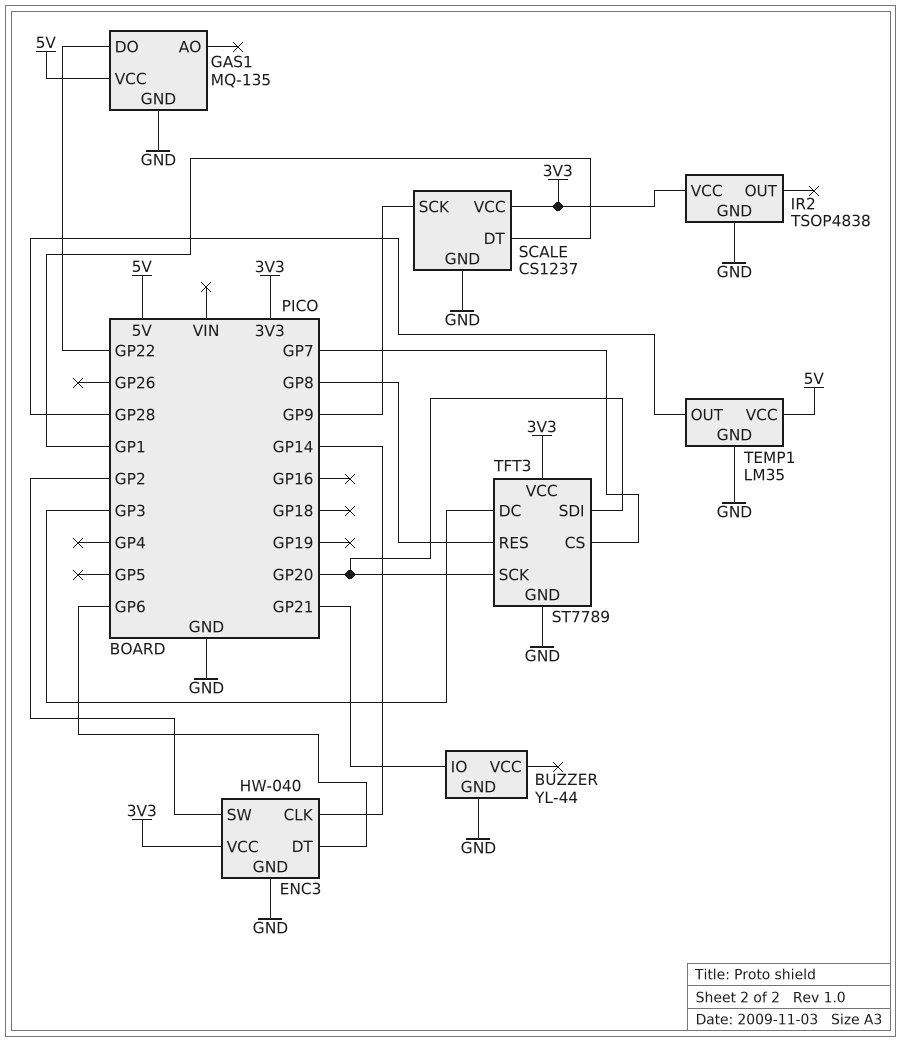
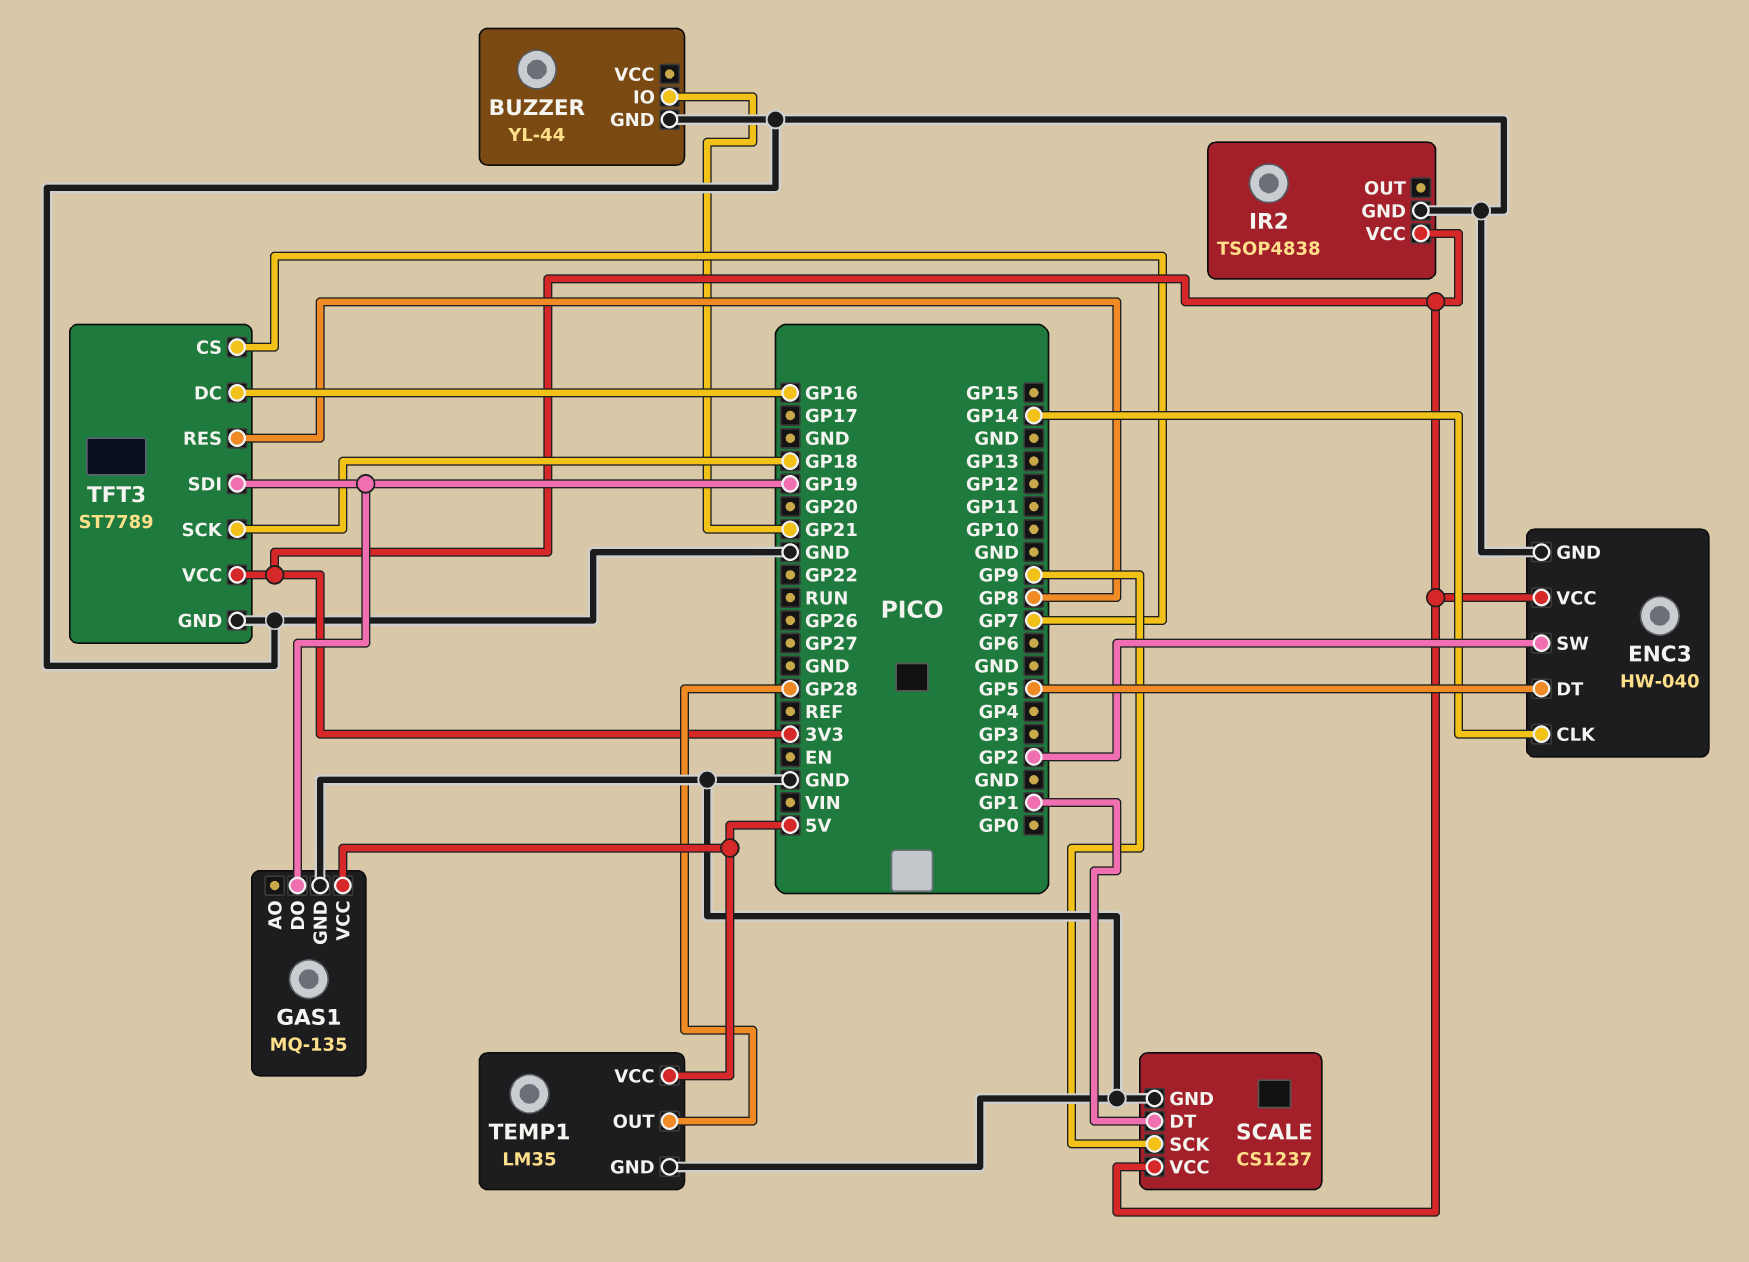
ENC3 pin DT: GP6 -> GP5
GAS1 pin DO: GP22 -> GP19
TFT3 pin DC: GP3 -> GP16
TFT3 pin SCK: GP20 -> GP18
TFT3 pin SDI: GP20 -> GP19

